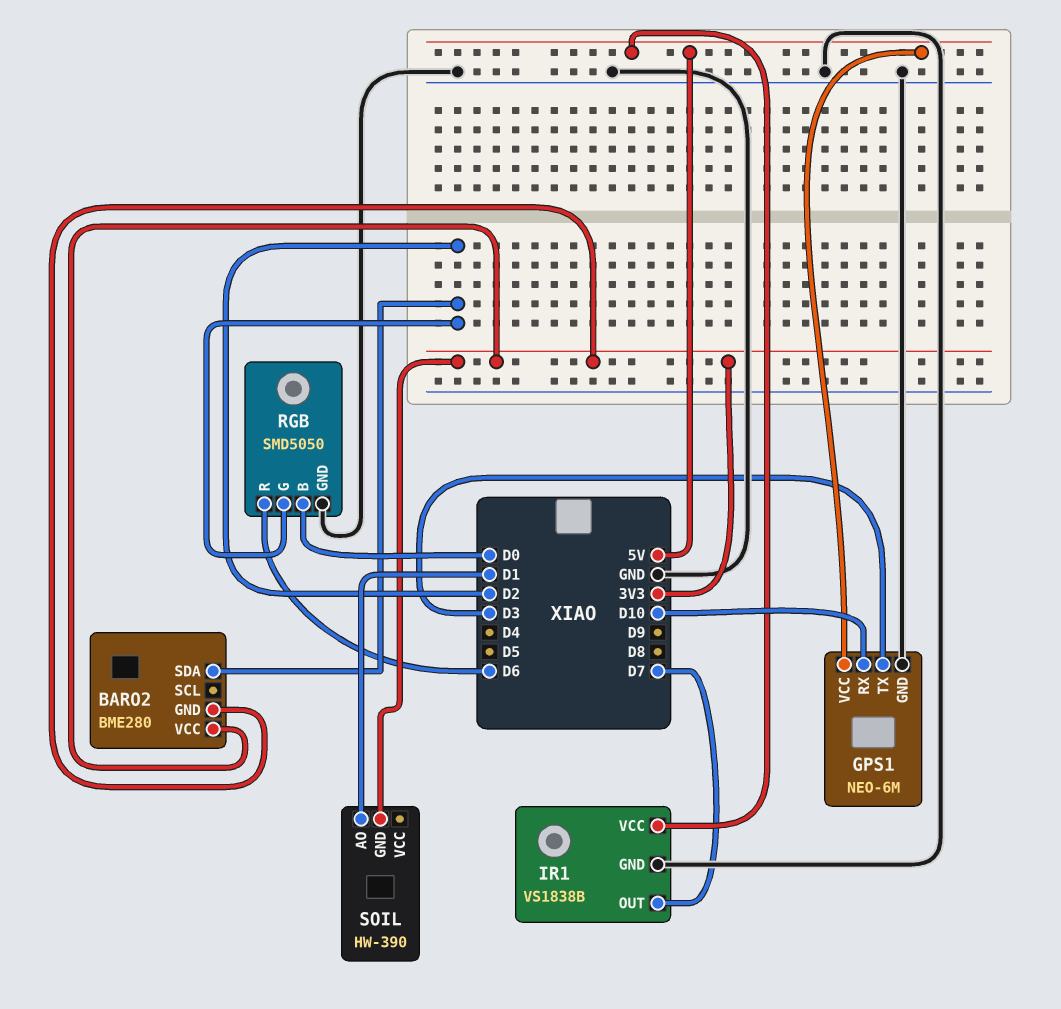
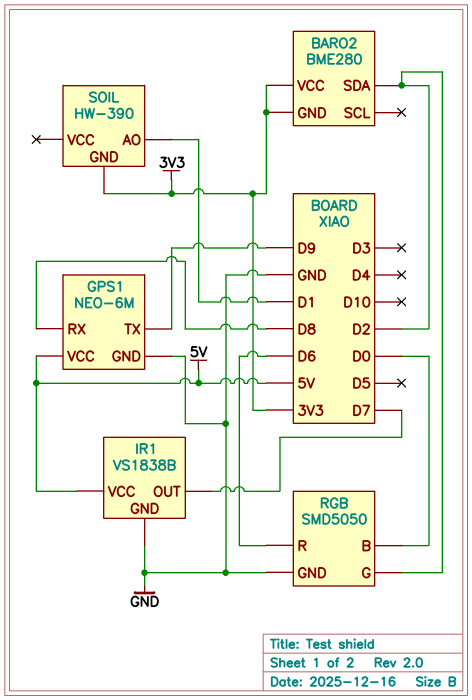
GPS1 pin RX: D10 -> D8
GPS1 pin TX: D3 -> D9

